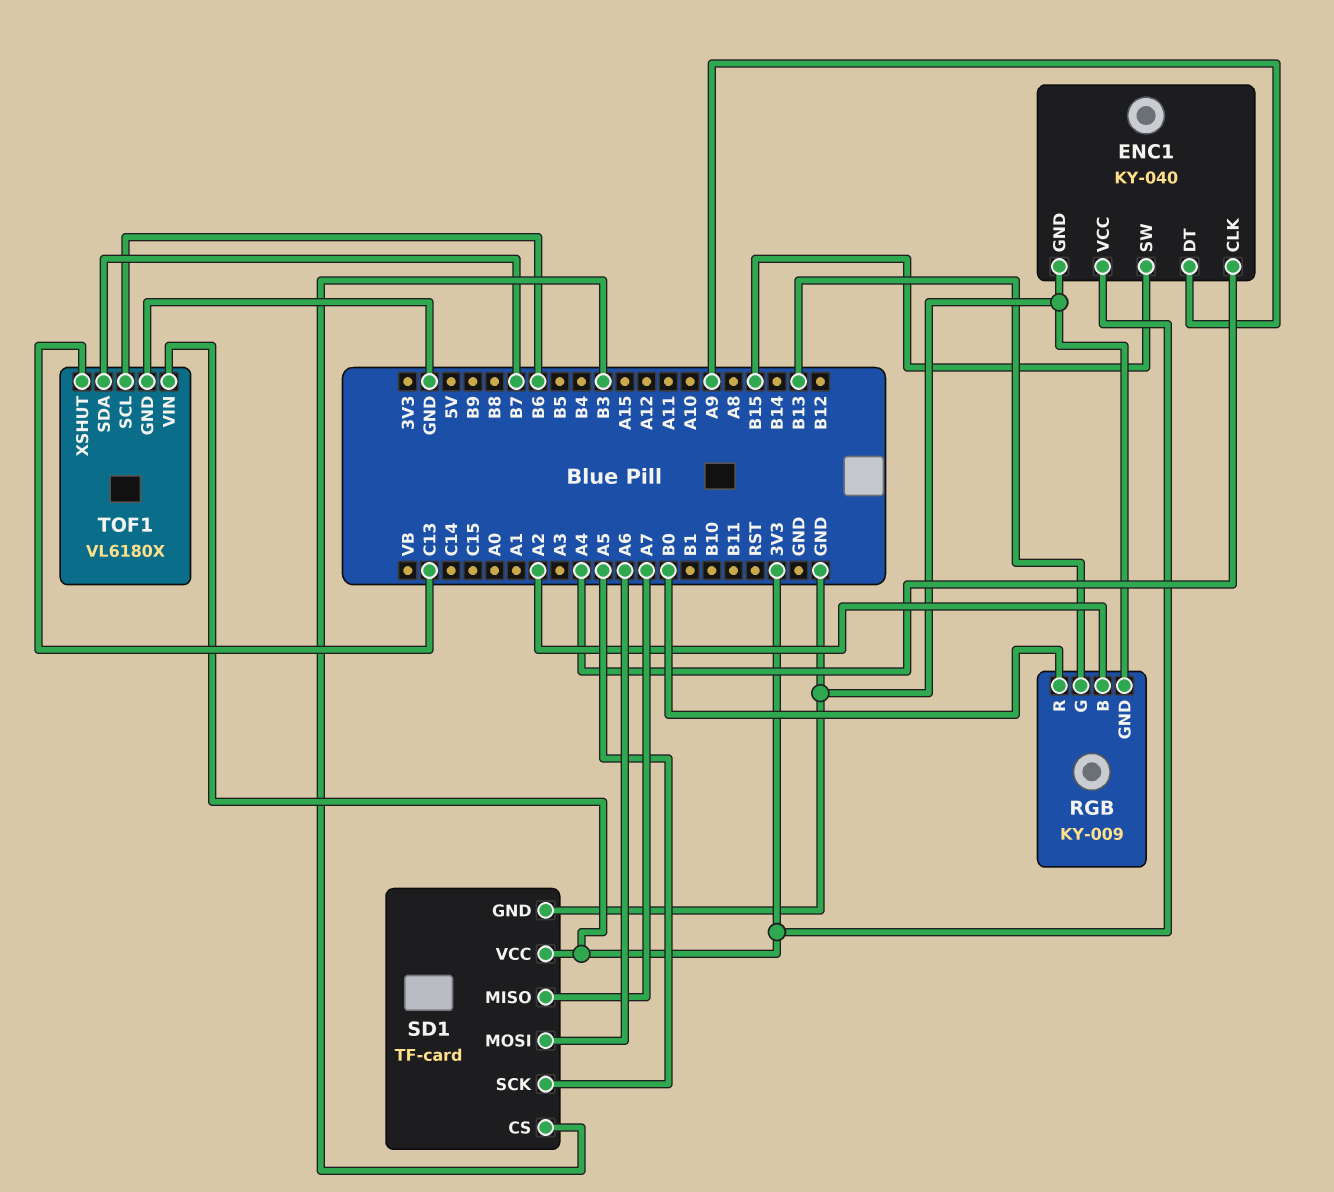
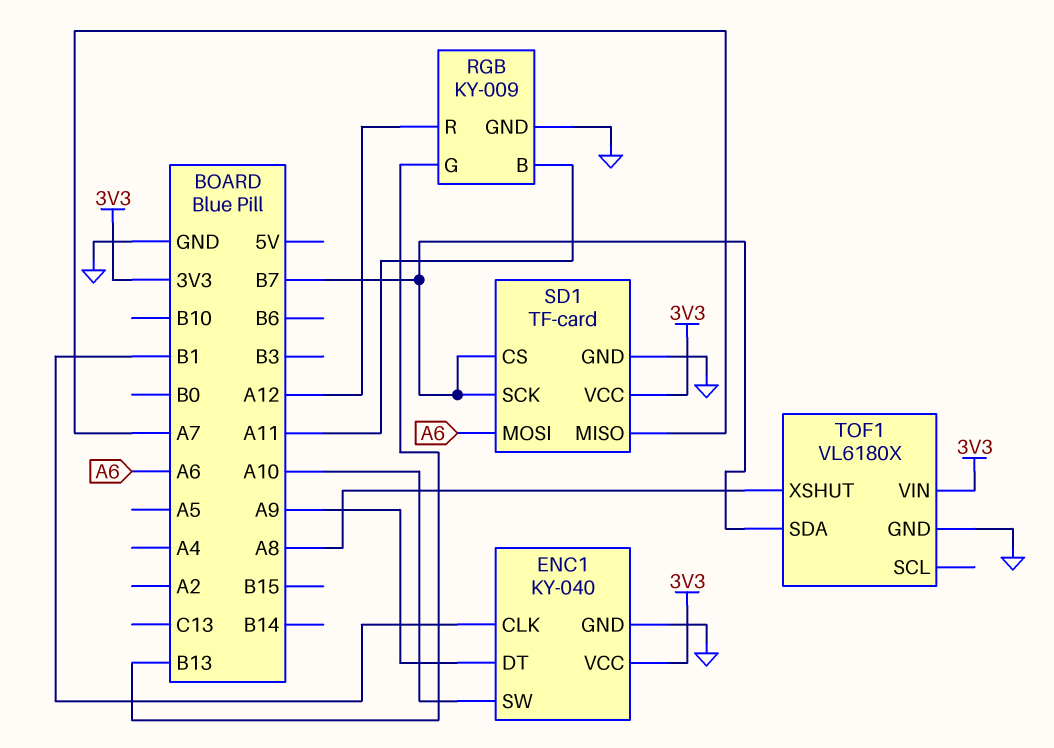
ENC1 pin CLK: A4 -> B1
ENC1 pin SW: B15 -> A10
RGB pin B: A2 -> A11
RGB pin R: B0 -> A12
SD1 pin CS: B3 -> B7
SD1 pin SCK: A5 -> B7
TOF1 pin SCL: B6 -> none
TOF1 pin XSHUT: C13 -> A8

